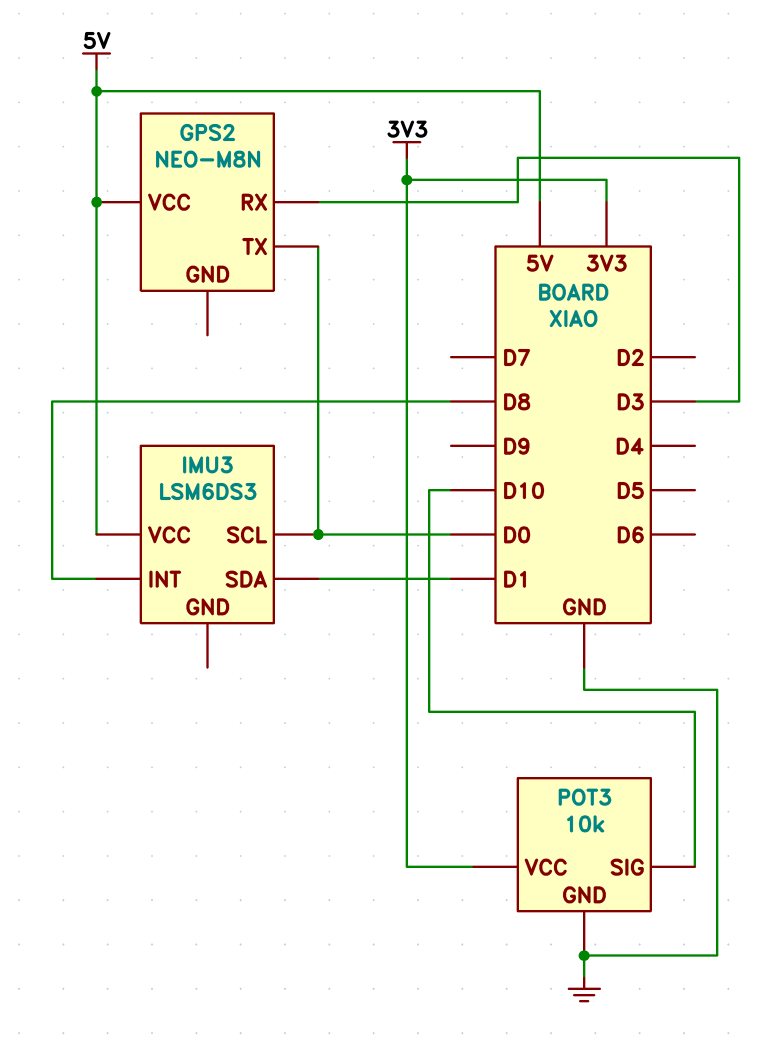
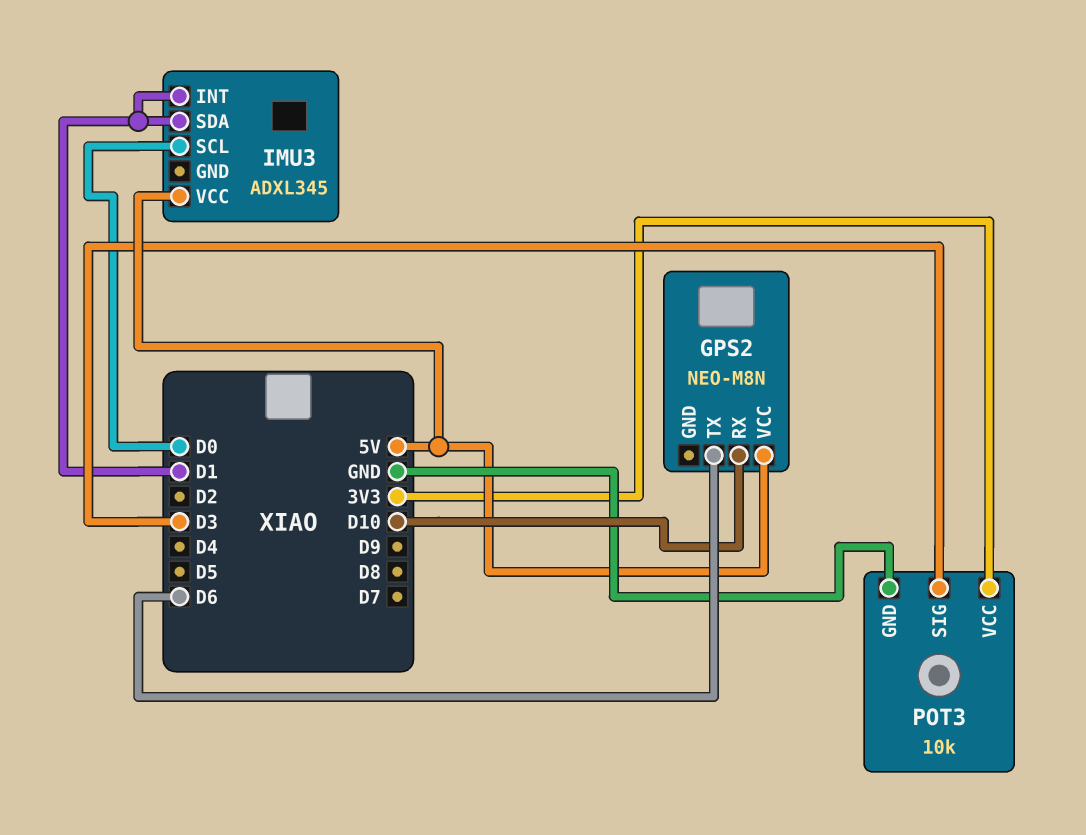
GPS2 pin RX: D3 -> D10
GPS2 pin TX: D0 -> D6
IMU3: LSM6DS3 -> ADXL345
IMU3 pin INT: D8 -> D1
POT3 pin SIG: D10 -> D3

